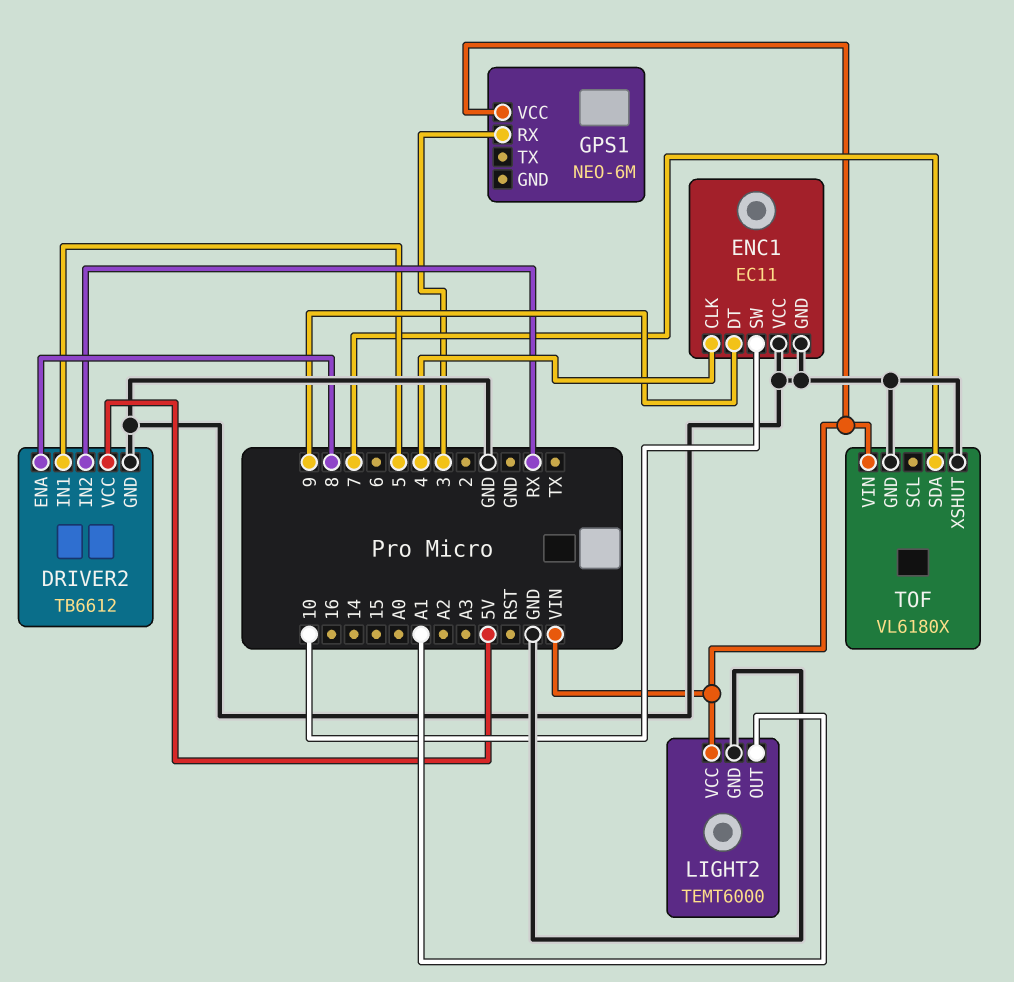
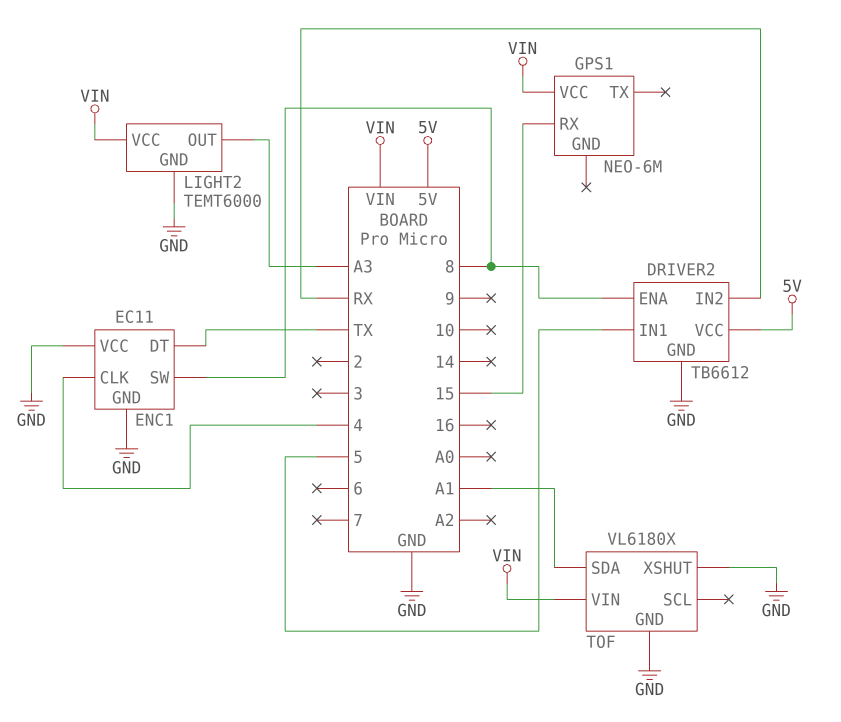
ENC1 pin DT: 9 -> TX
ENC1 pin SW: 10 -> 8
GPS1 pin RX: 3 -> 15
LIGHT2 pin OUT: A1 -> A3
TOF pin SDA: 7 -> A1

